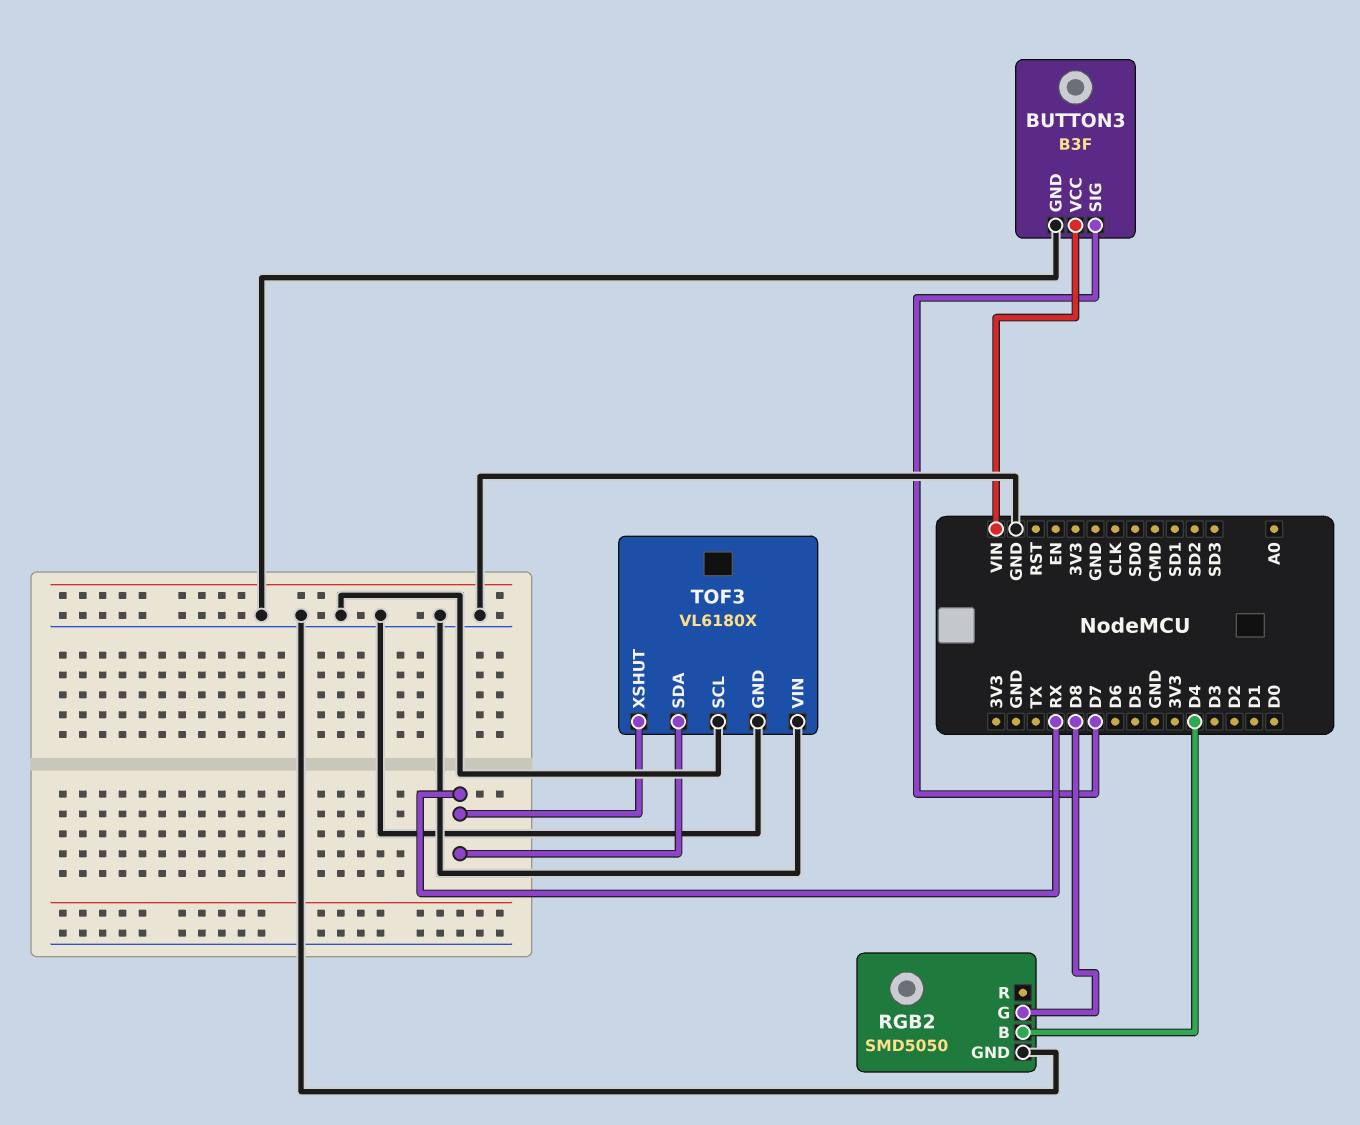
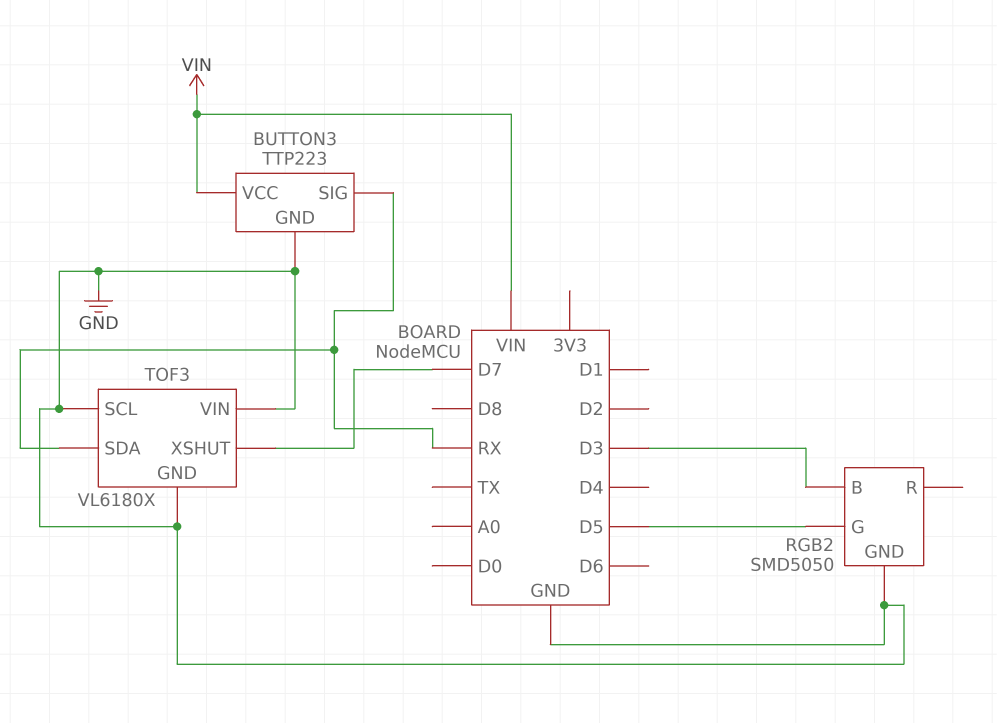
BUTTON3: B3F -> TTP223
BUTTON3 pin SIG: D7 -> RX
RGB2 pin B: D4 -> D3
RGB2 pin G: D8 -> D5
TOF3 pin XSHUT: RX -> D7

